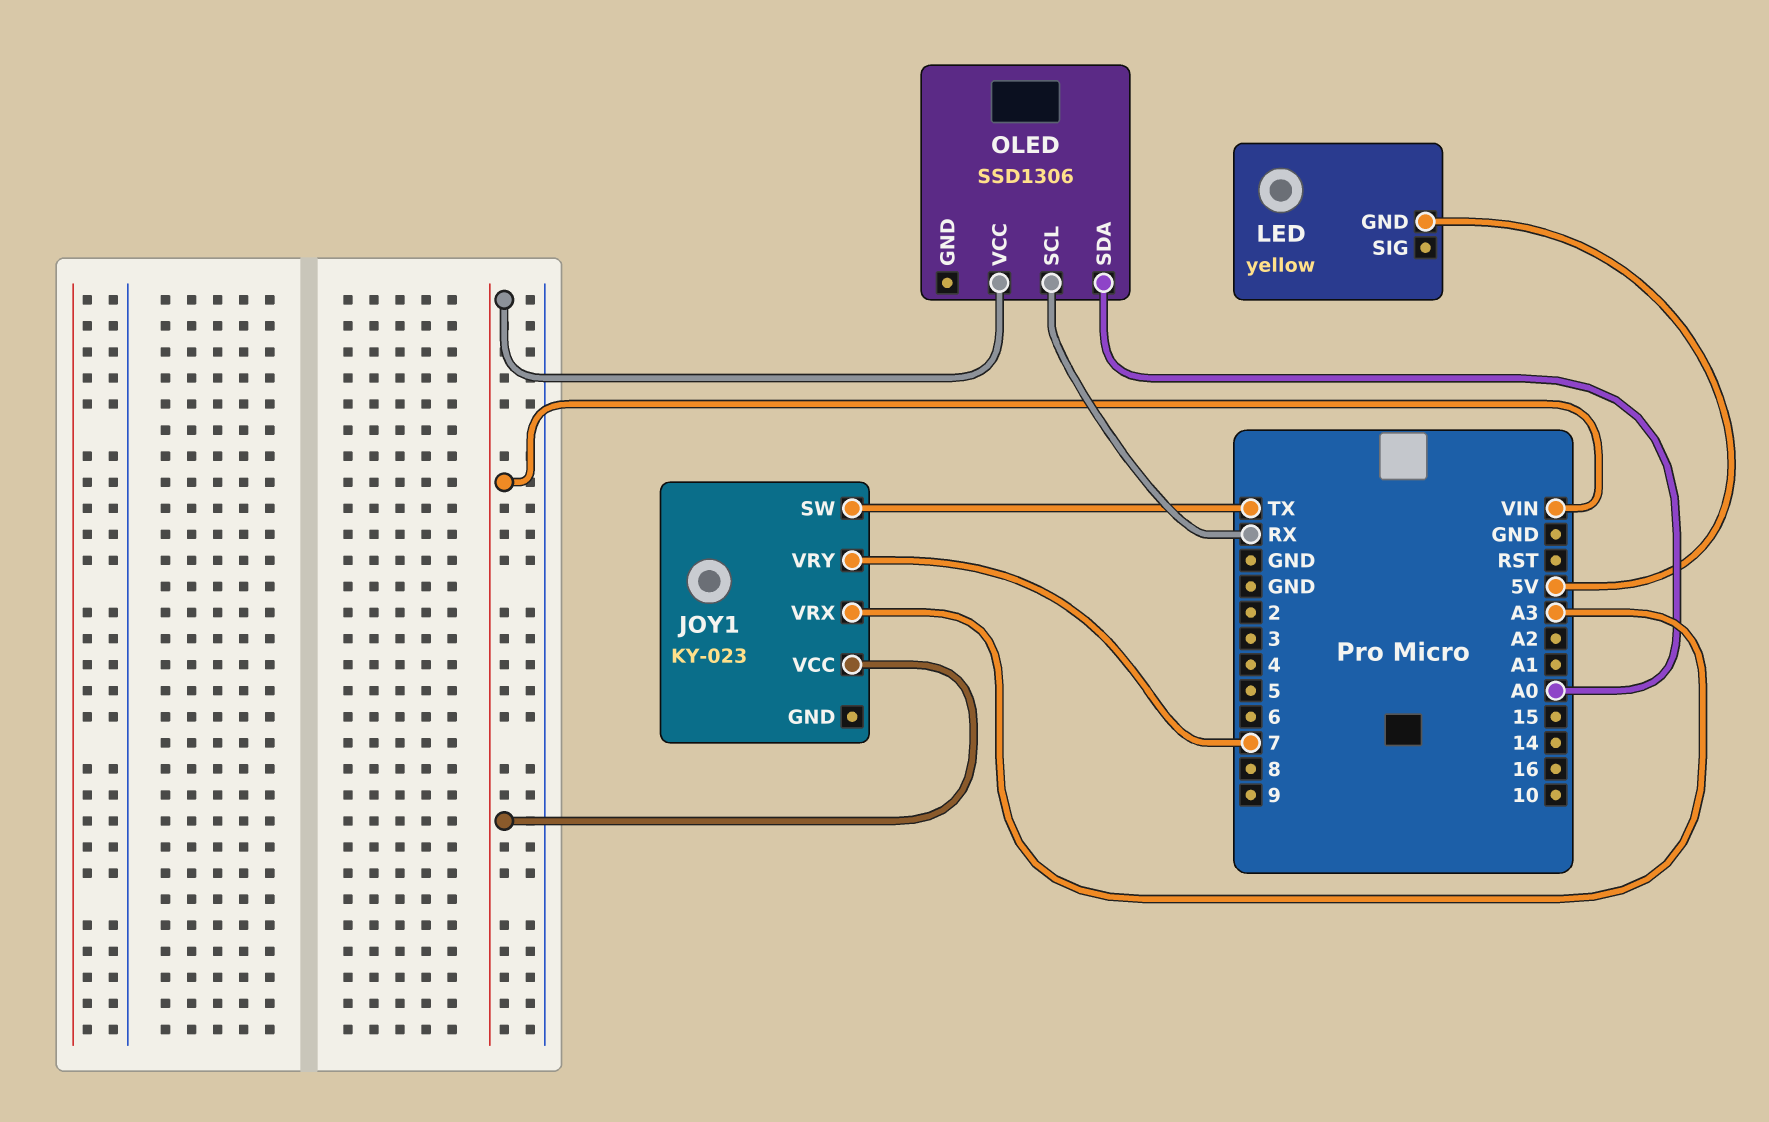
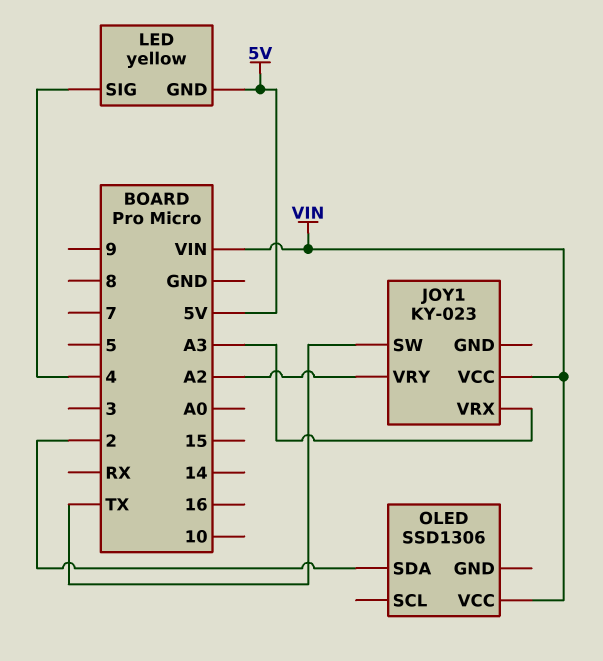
JOY1 pin VRY: 7 -> A2
LED pin SIG: none -> 4
OLED pin SCL: RX -> none
OLED pin SDA: A0 -> 2

